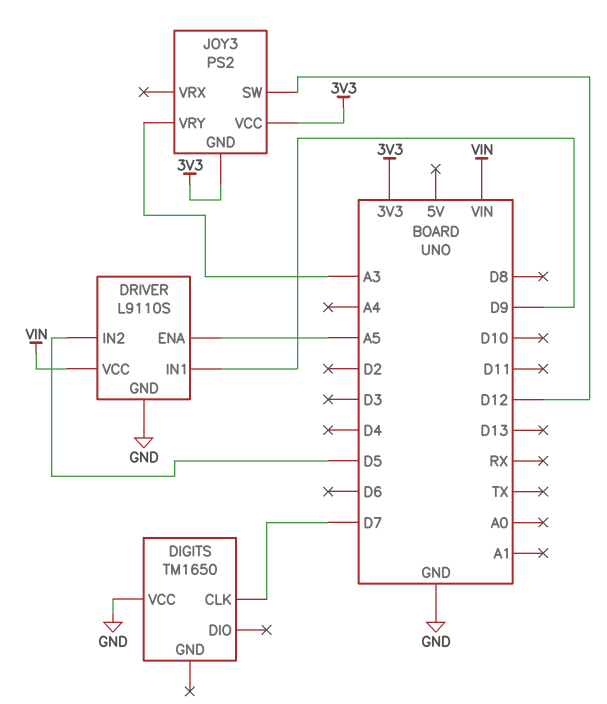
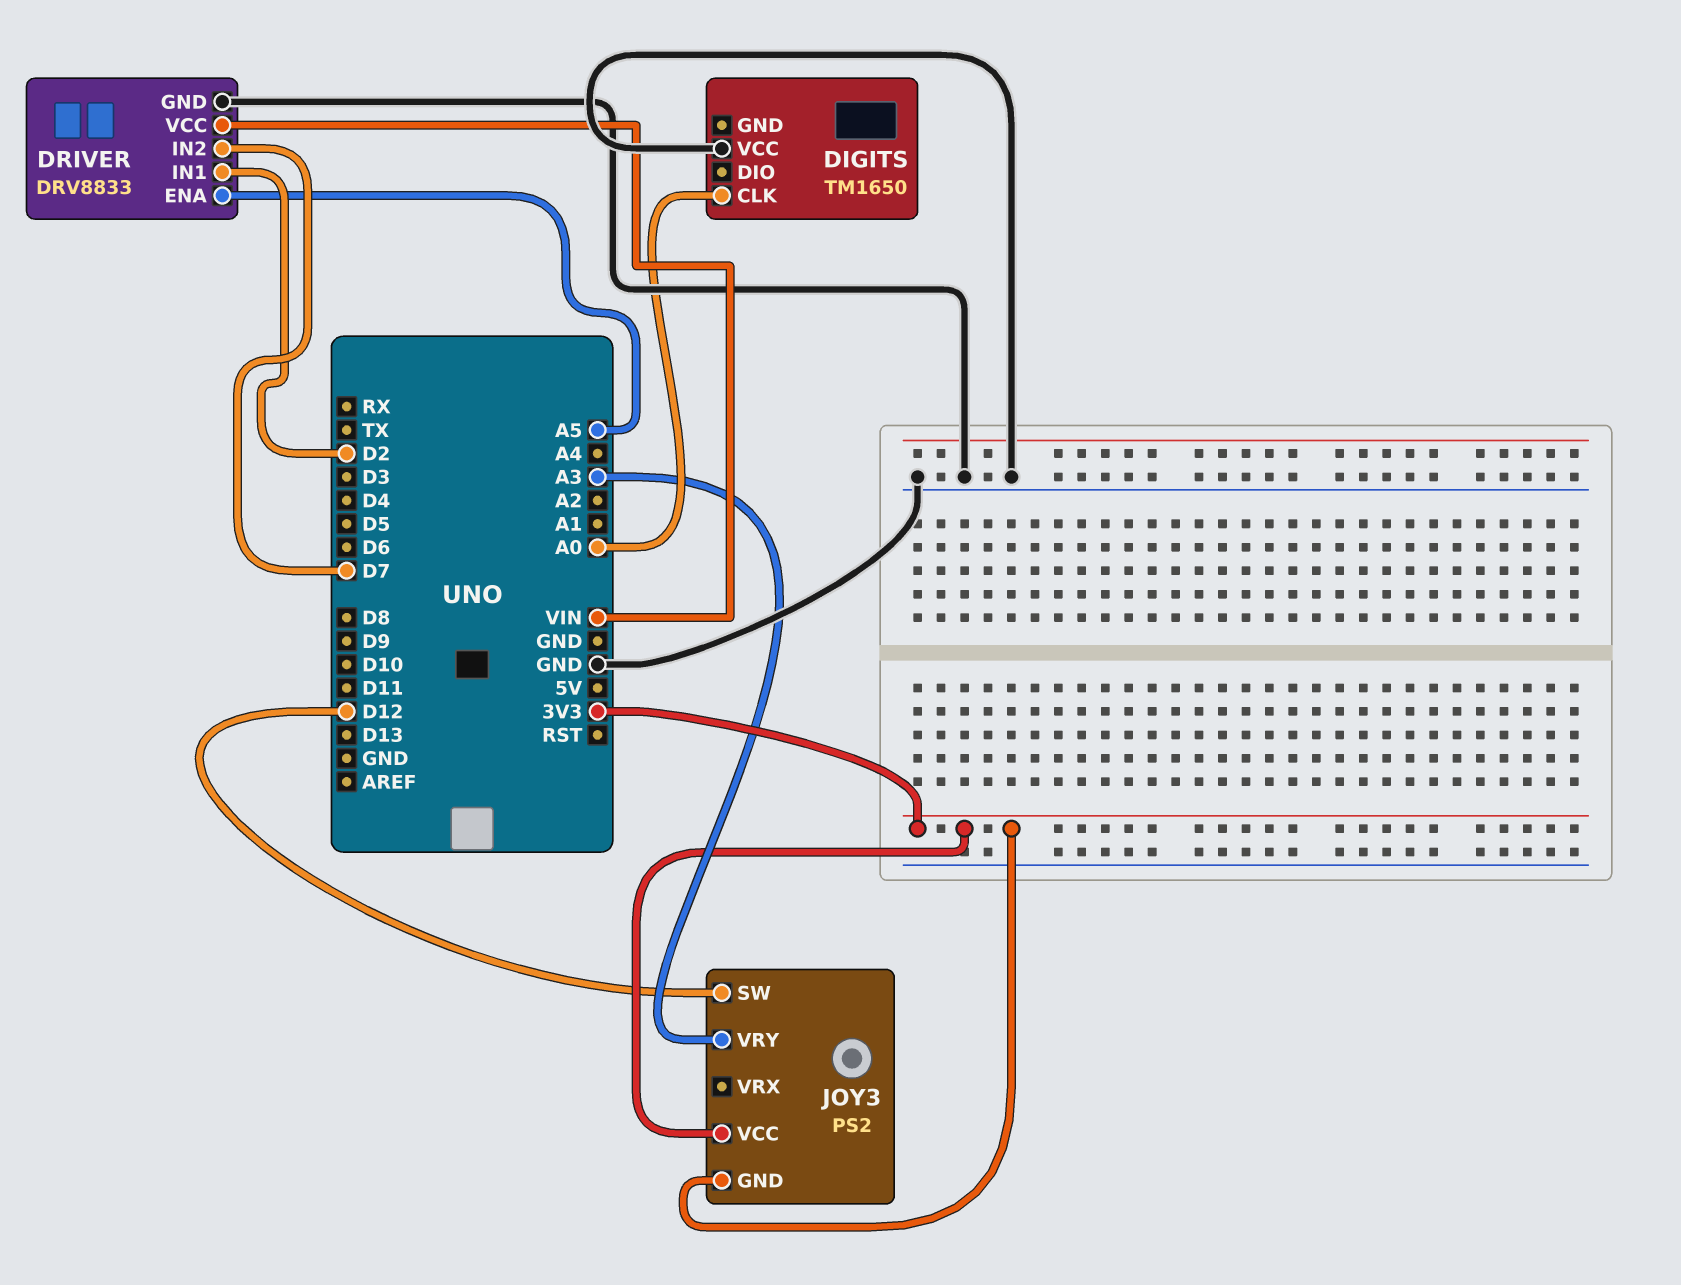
DIGITS pin CLK: D7 -> A0
DRIVER: L9110S -> DRV8833
DRIVER pin IN1: D9 -> D2
DRIVER pin IN2: D5 -> D7

